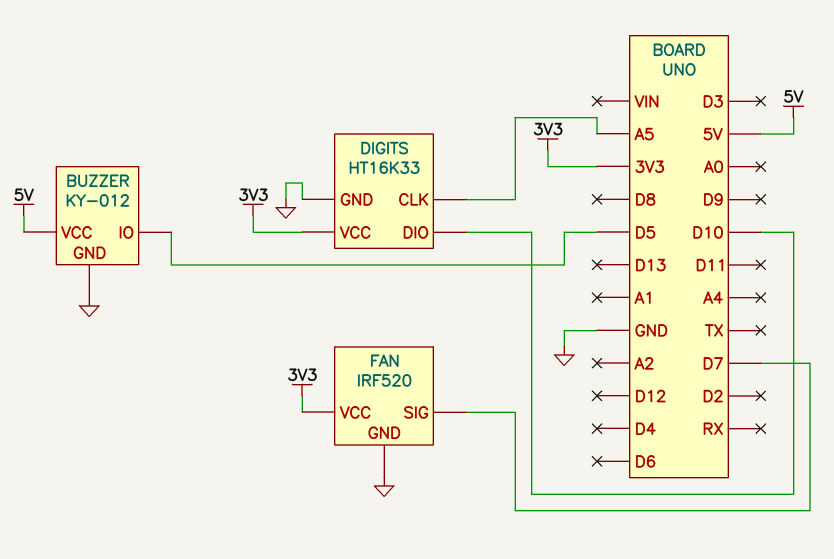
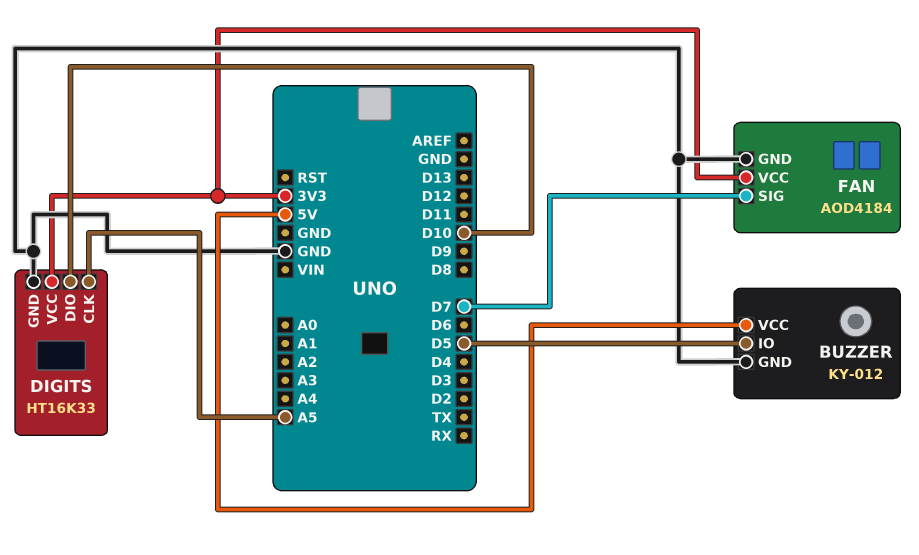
FAN: IRF520 -> AOD4184

